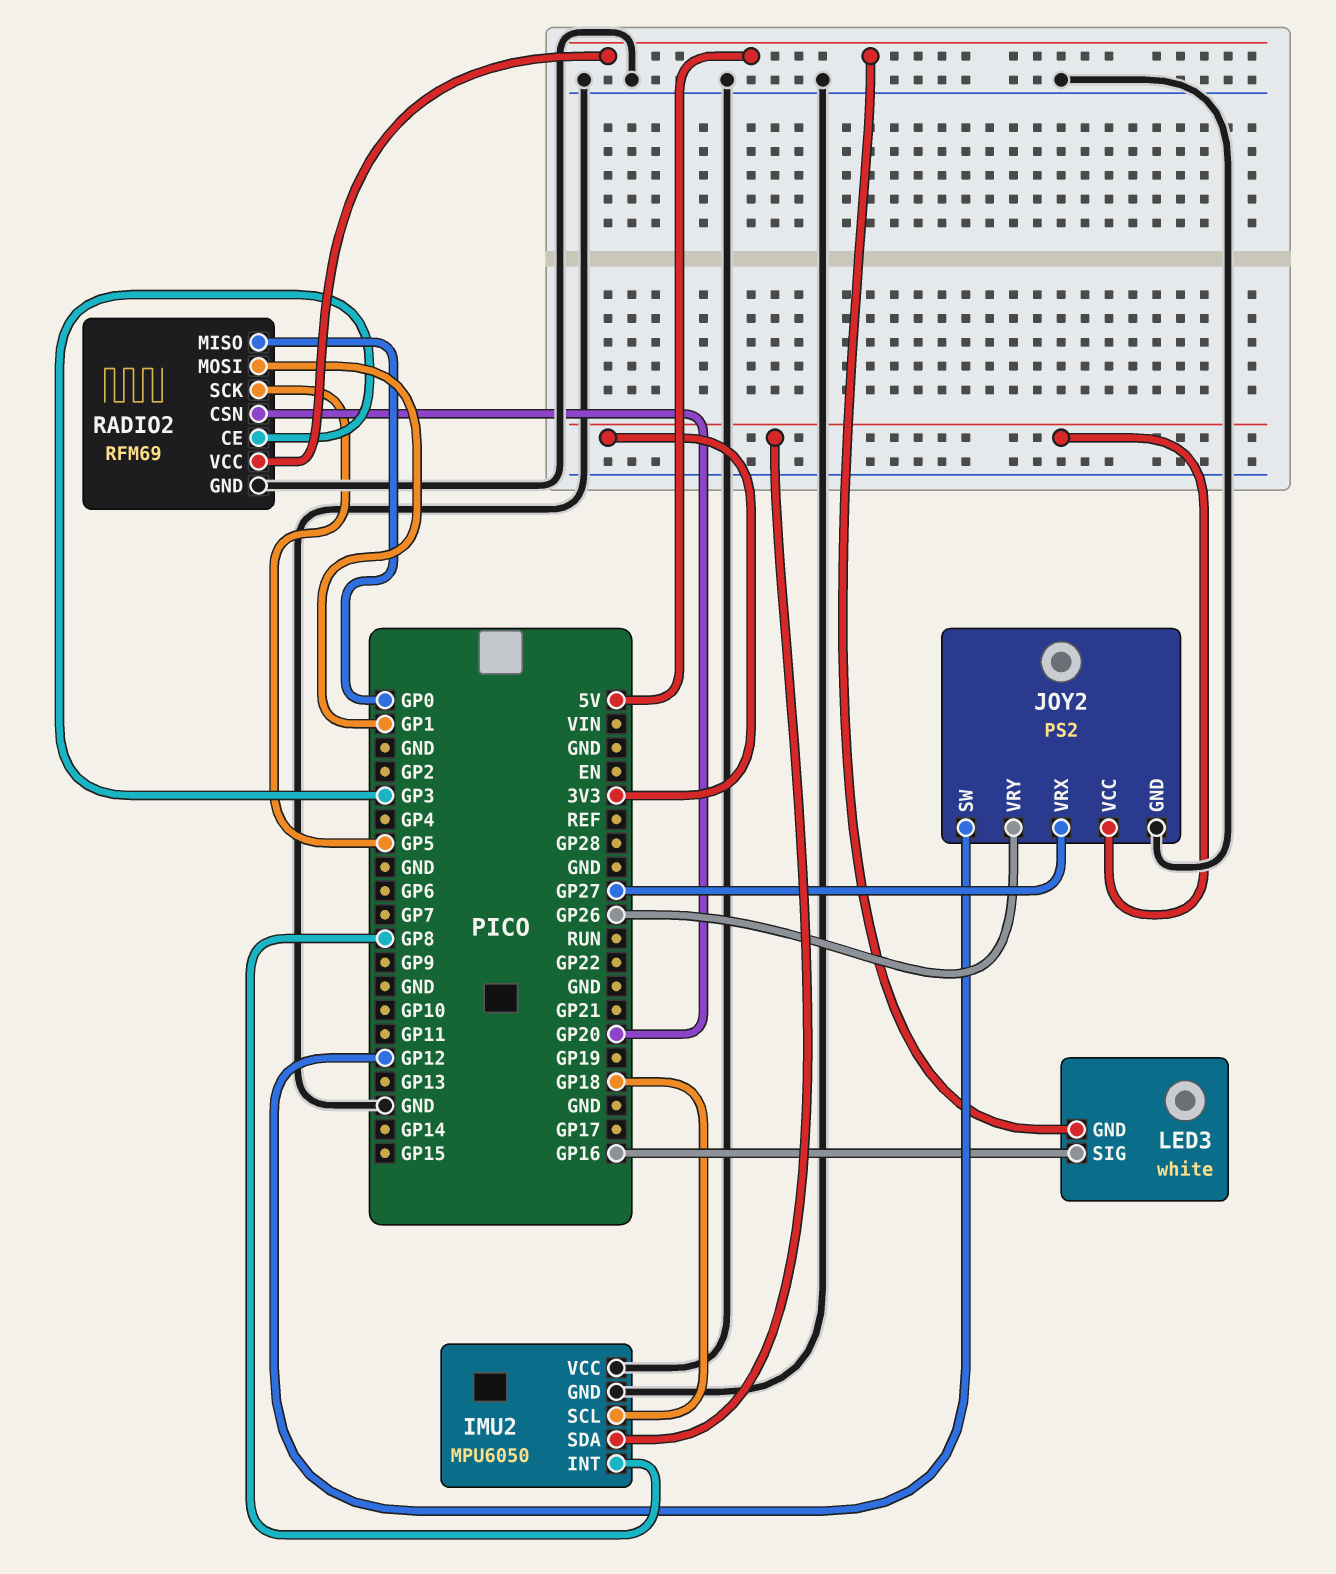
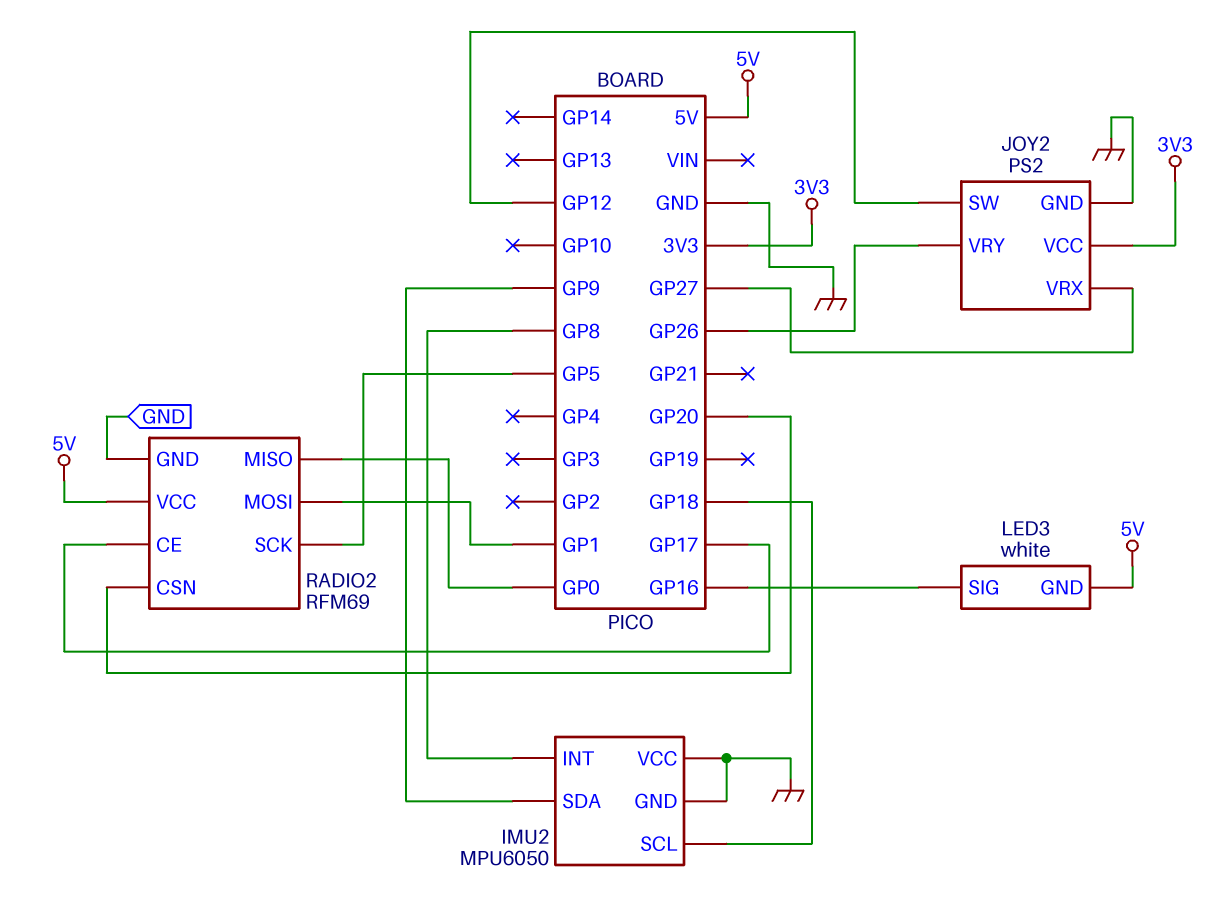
IMU2 pin SDA: 3V3 -> GP9
RADIO2 pin CE: GP3 -> GP17

